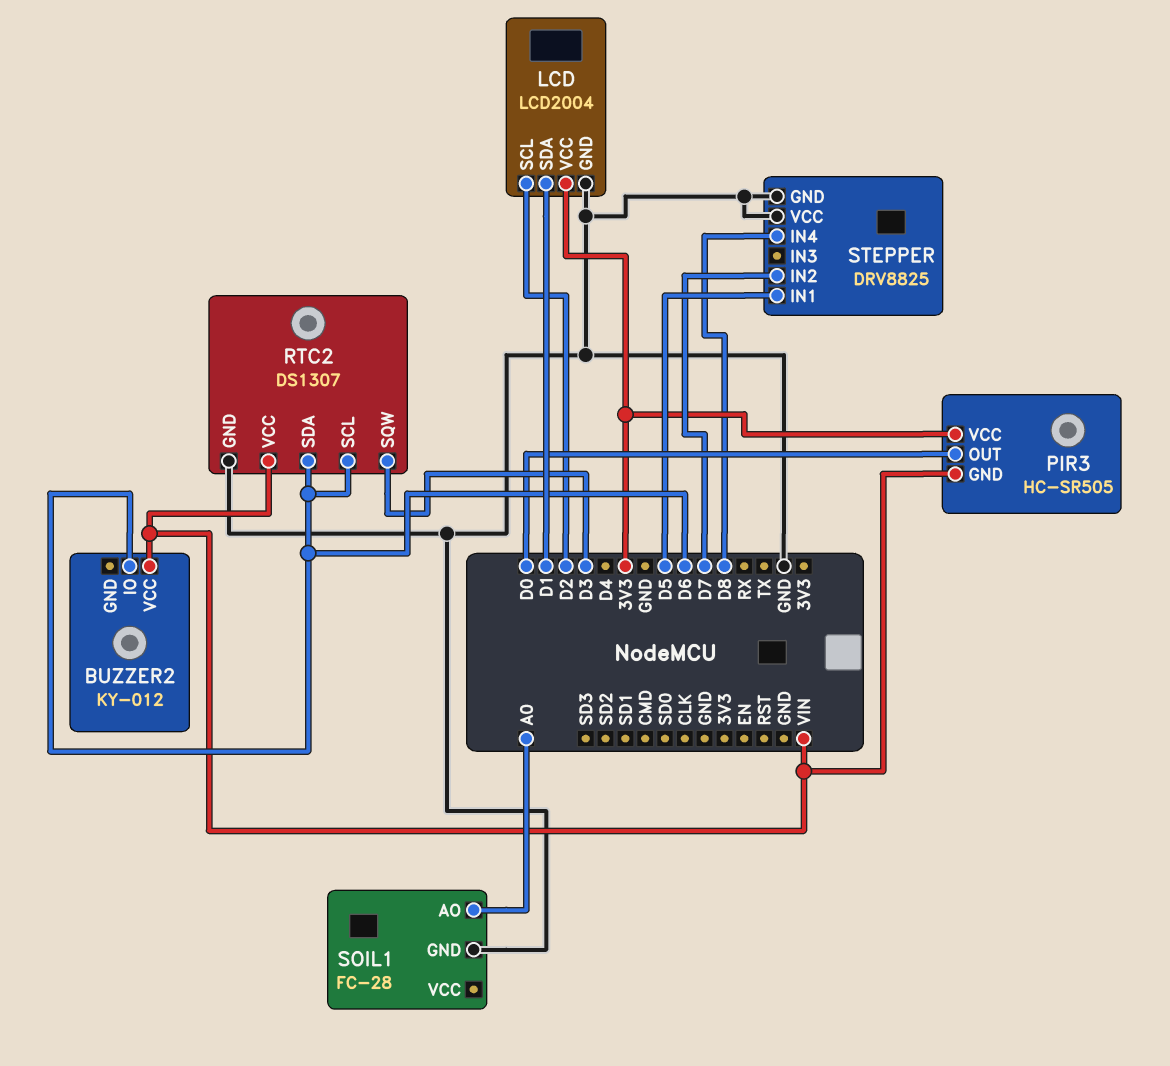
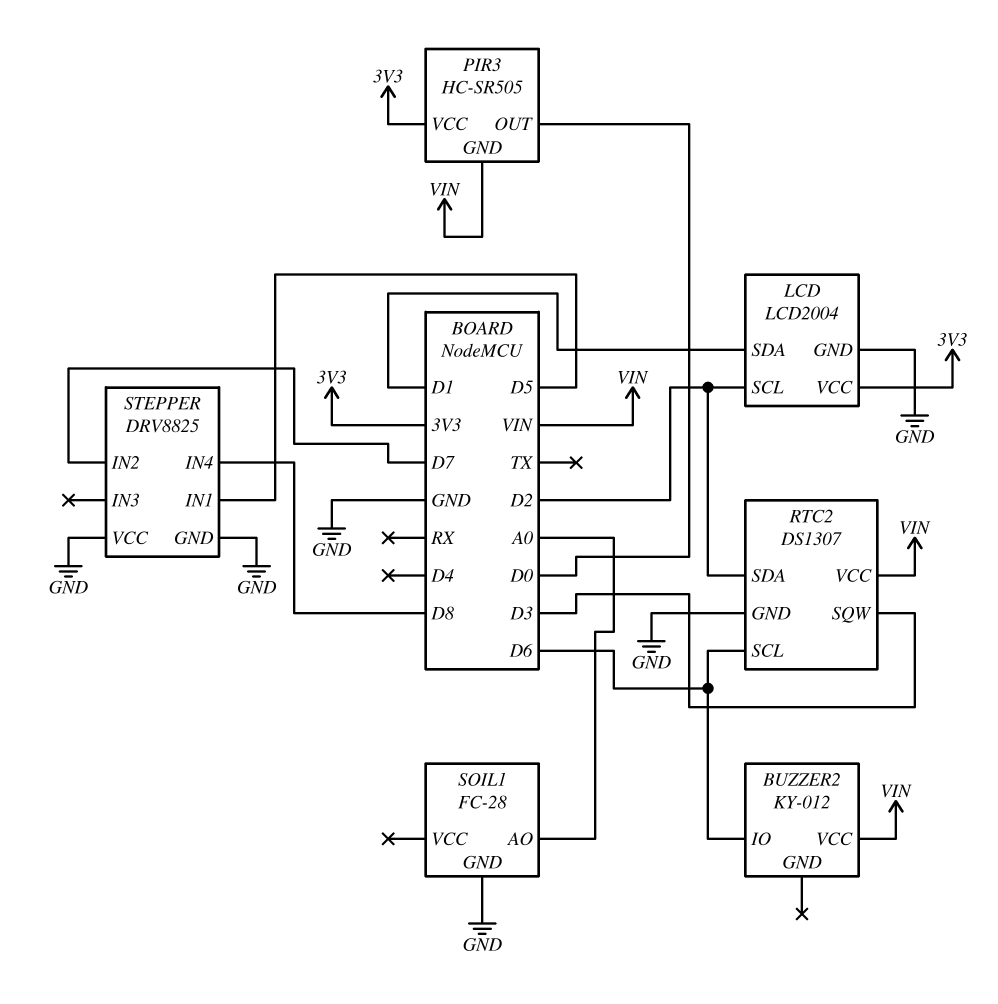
RTC2 pin SDA: D6 -> D2

